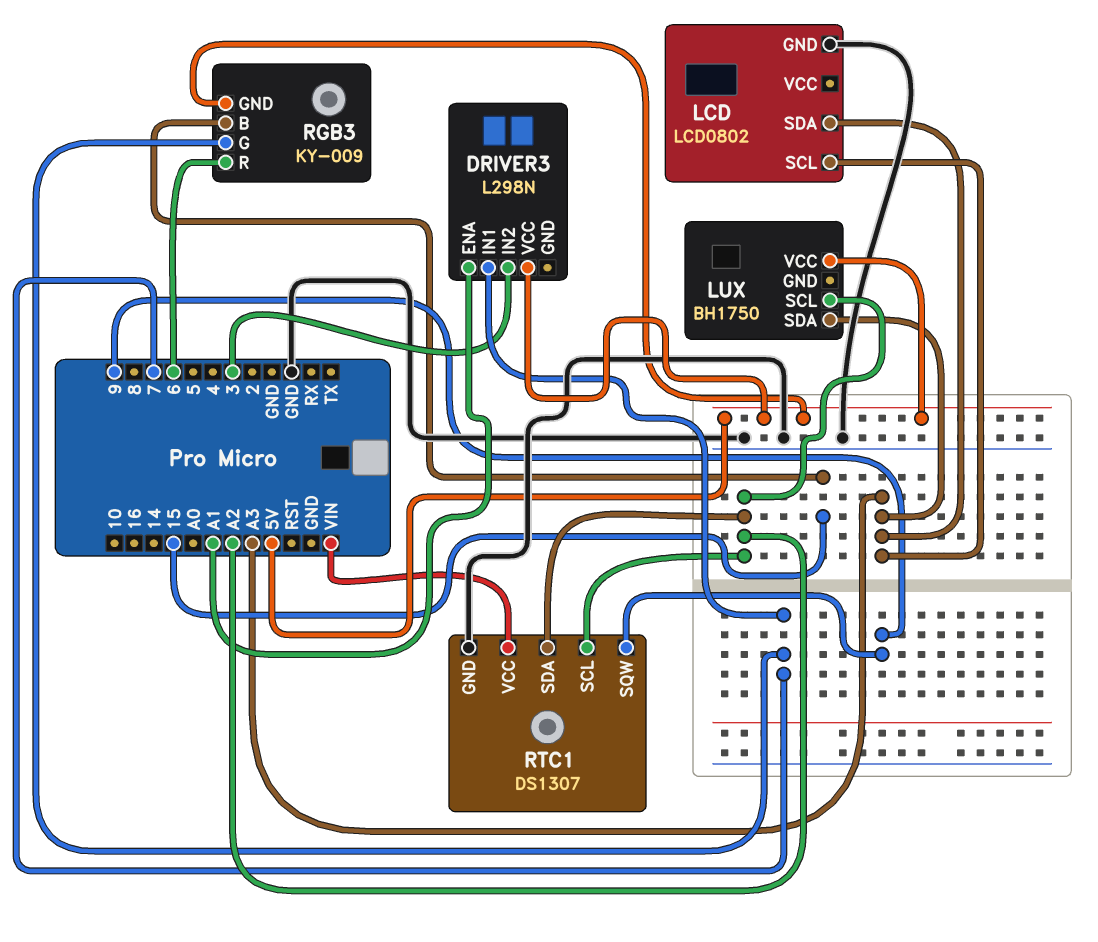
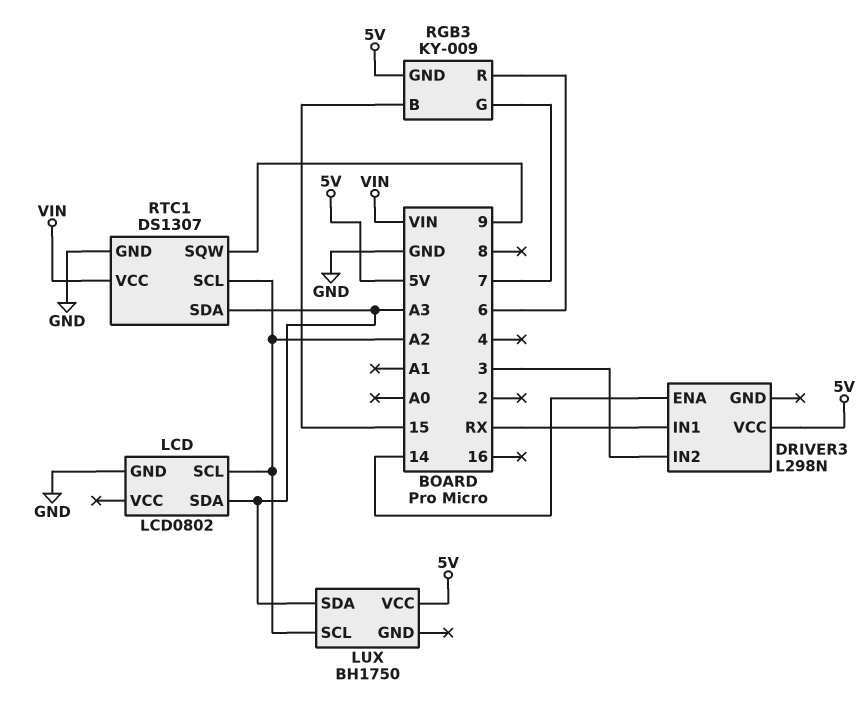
DRIVER3 pin ENA: A1 -> 14
DRIVER3 pin IN1: 7 -> RX
LCD pin SCL: A3 -> A2
RTC1 pin SDA: A2 -> A3

